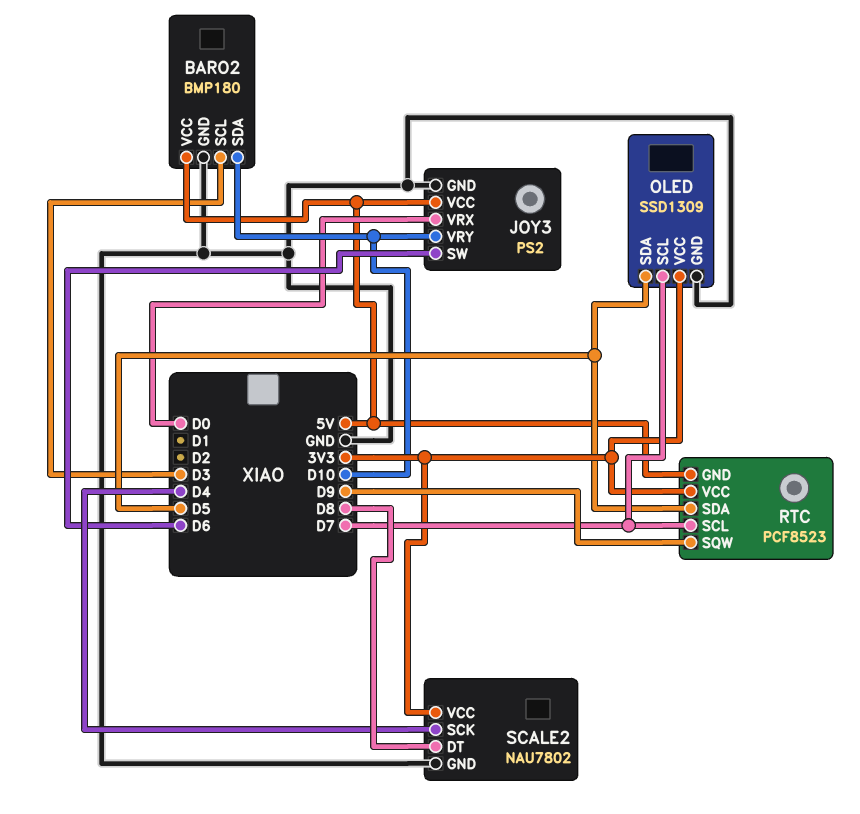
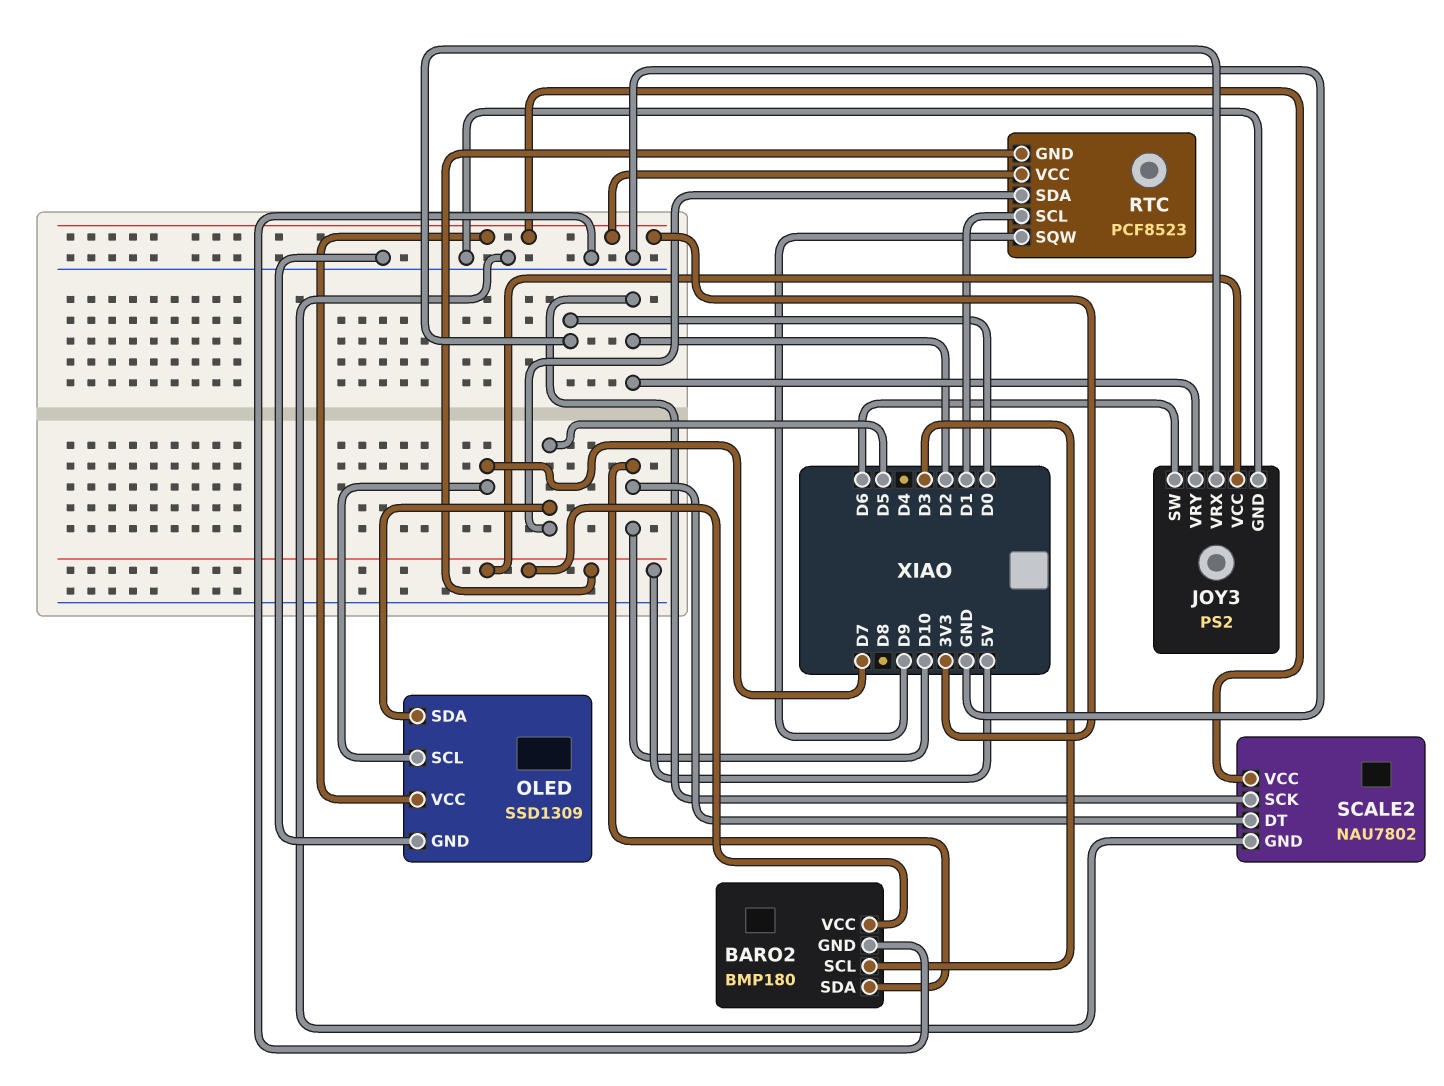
JOY3 pin VRY: D10 -> D2
RTC pin SCL: D7 -> D1
SCALE2 pin DT: D8 -> D10
SCALE2 pin SCK: D4 -> D2

